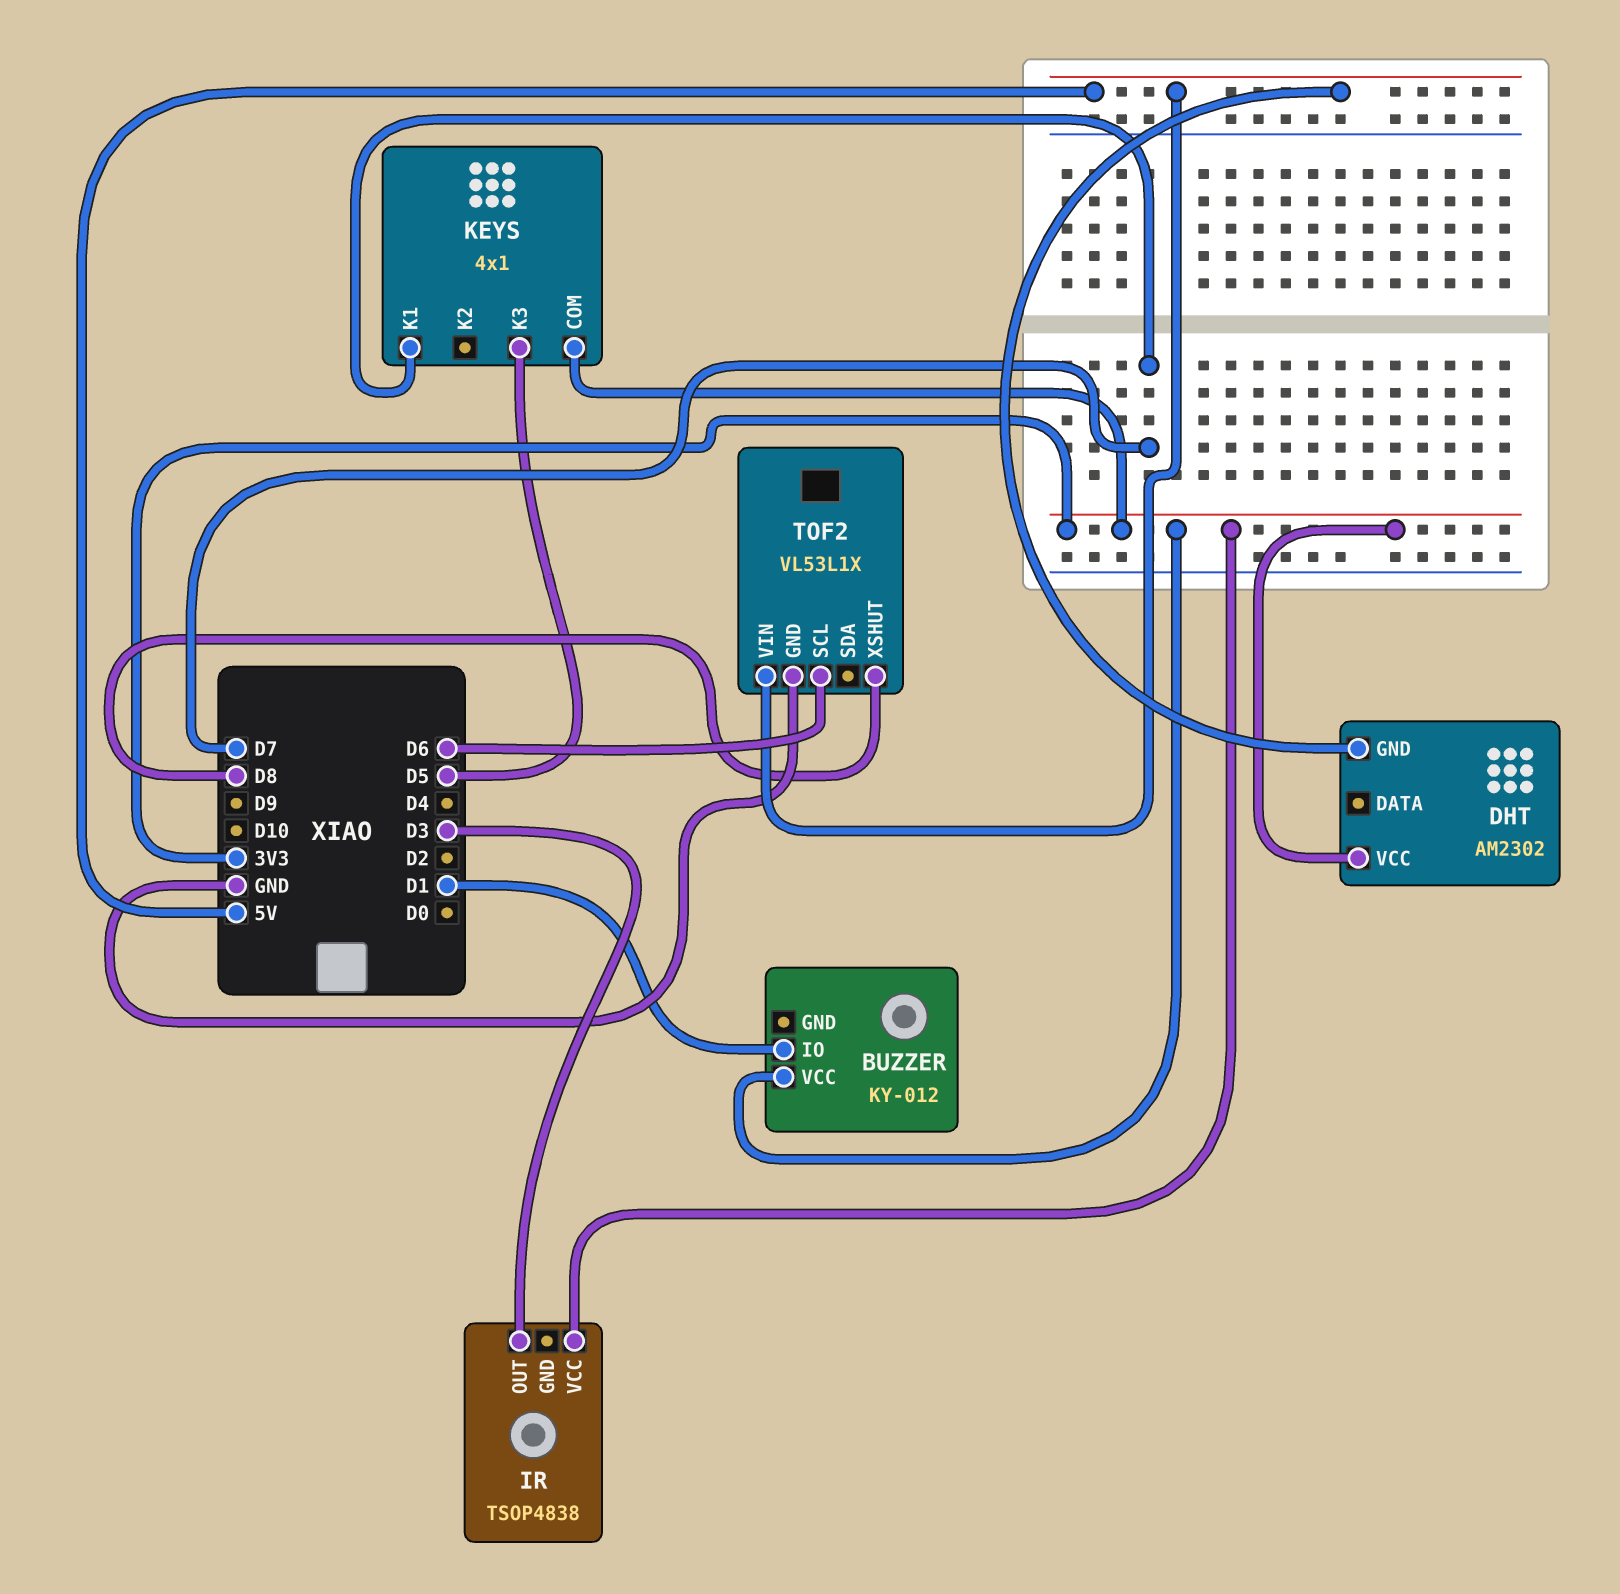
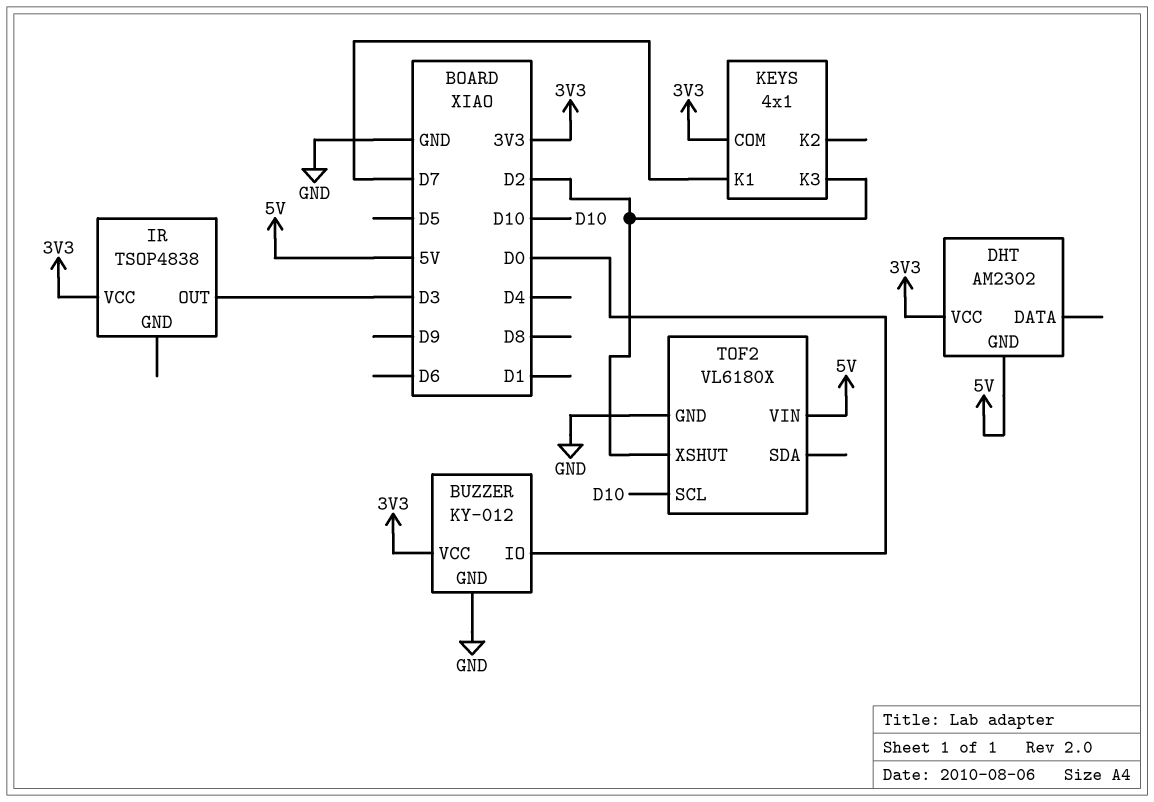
BUZZER pin GND: none -> GND
BUZZER pin IO: D1 -> D0
KEYS pin K3: D5 -> D2
TOF2: VL53L1X -> VL6180X
TOF2 pin SCL: D6 -> D10
TOF2 pin XSHUT: D8 -> D2

